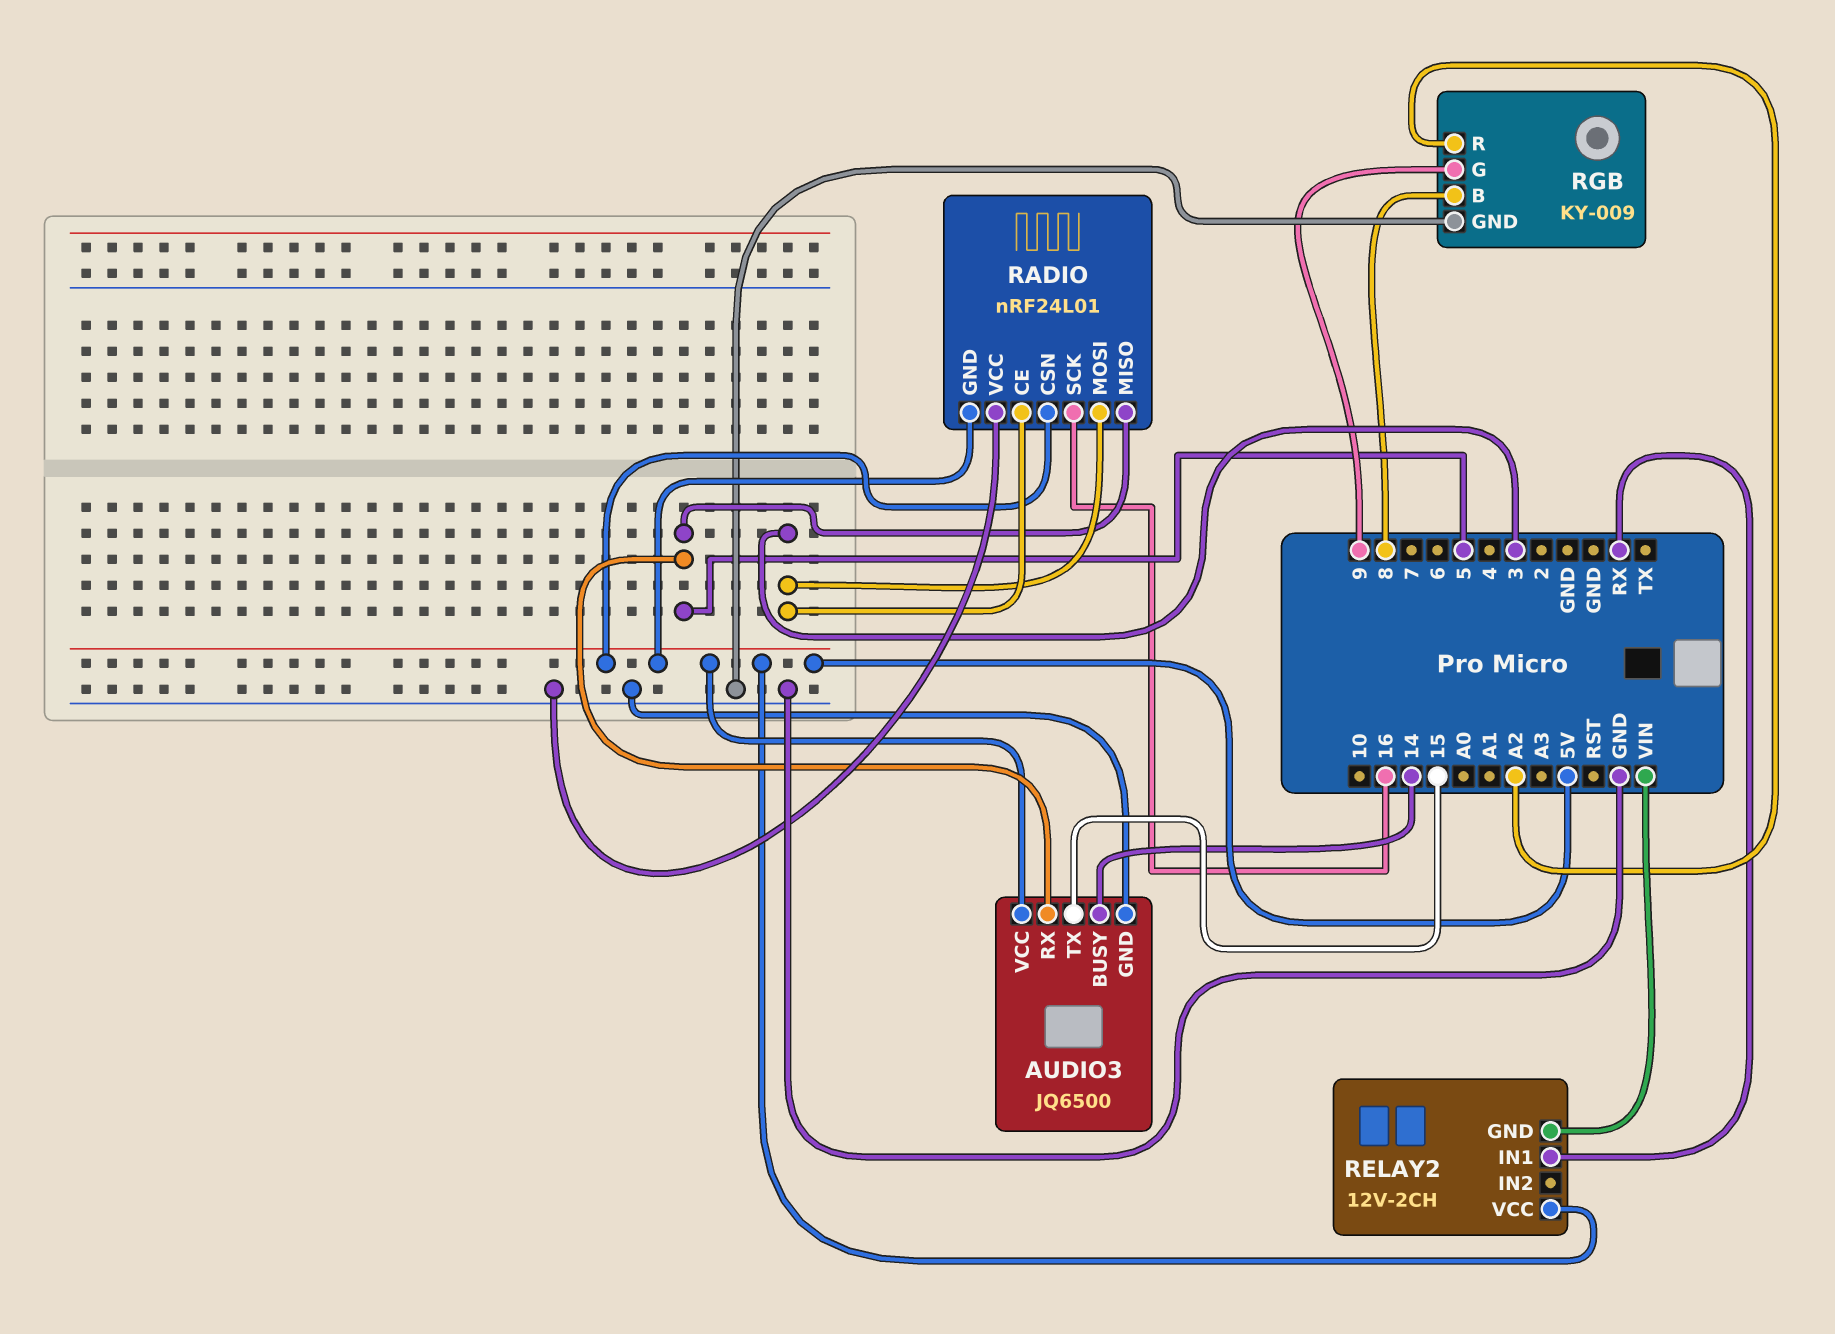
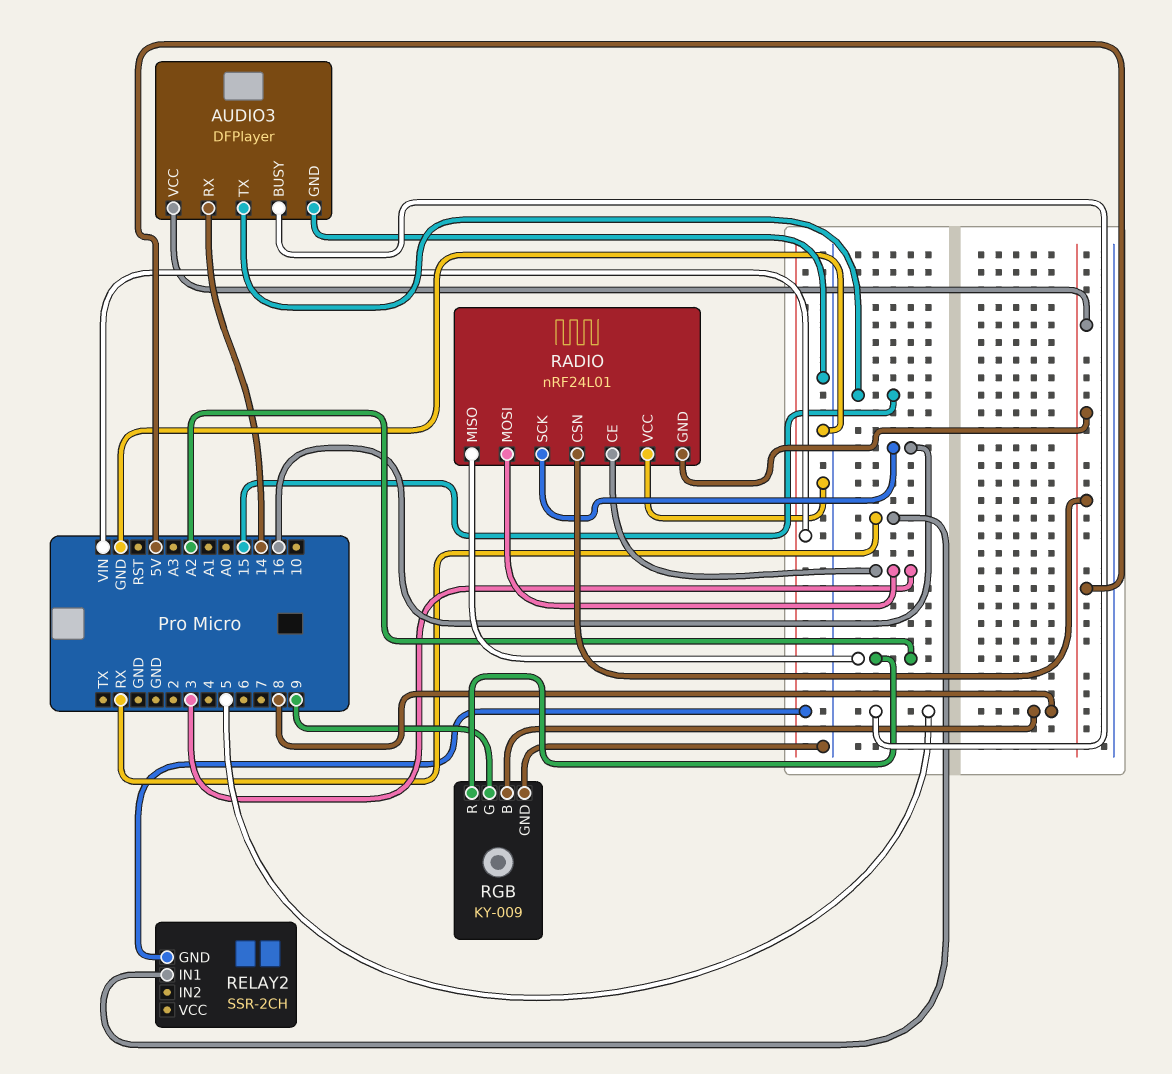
AUDIO3: JQ6500 -> DFPlayer
AUDIO3 pin BUSY: 14 -> 5
AUDIO3 pin RX: 5 -> 14
RADIO pin MISO: 5 -> A2
RELAY2: 12V-2CH -> SSR-2CH
RELAY2 pin VCC: 5V -> none

